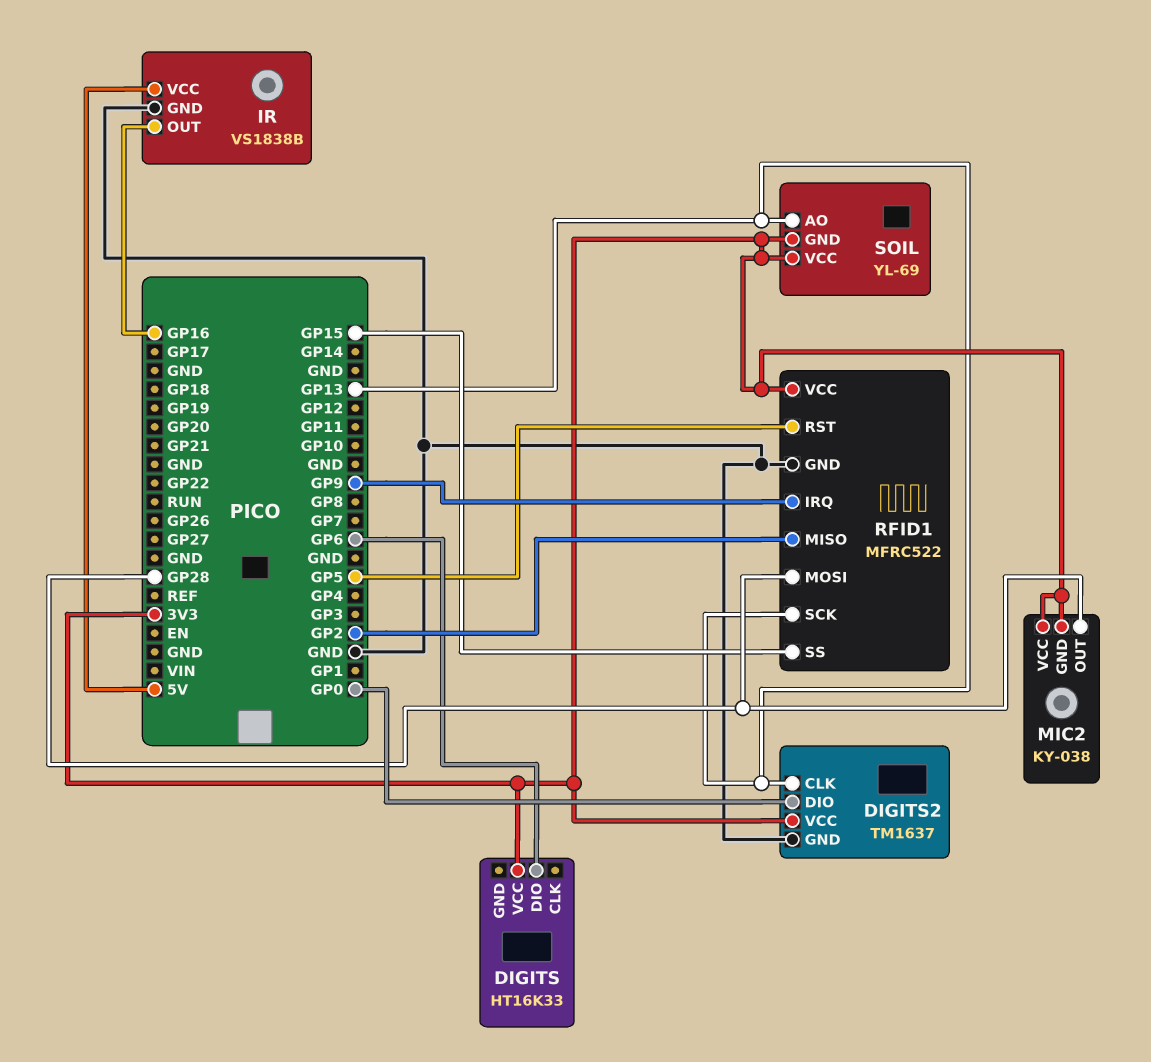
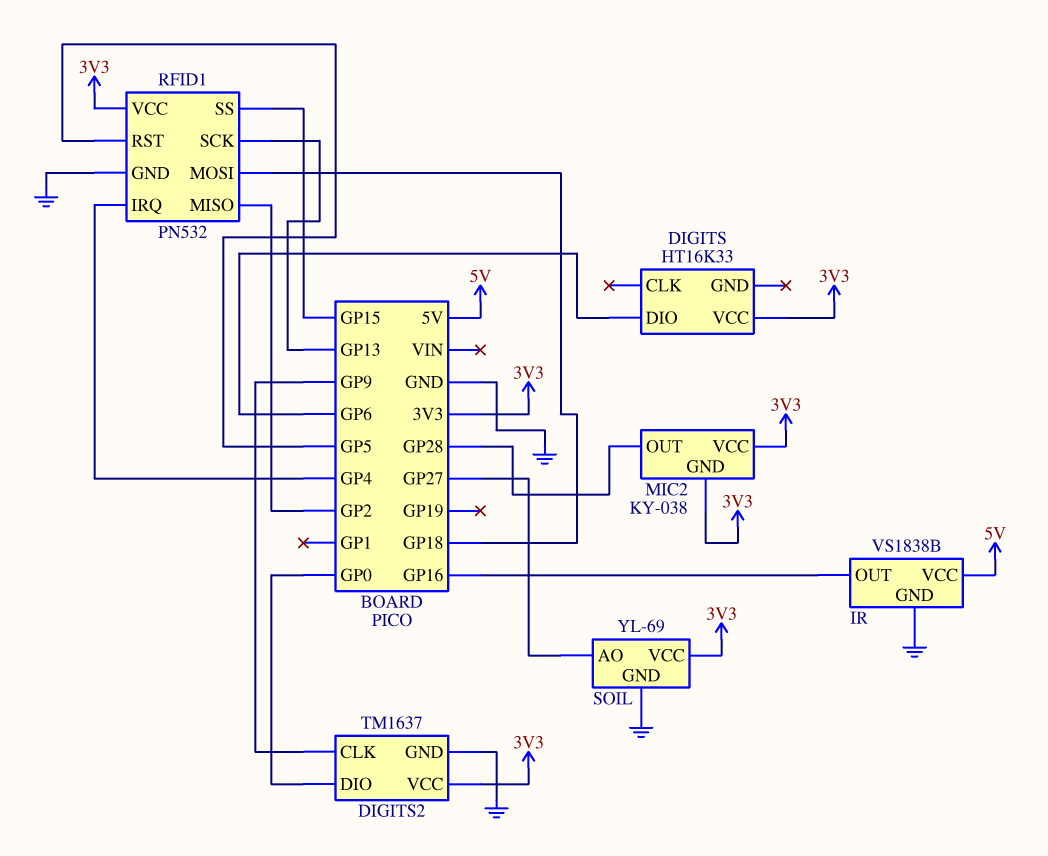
DIGITS2 pin CLK: GP13 -> GP9
RFID1: MFRC522 -> PN532
RFID1 pin IRQ: GP9 -> GP4
RFID1 pin MOSI: GP28 -> GP18
SOIL pin AO: GP13 -> GP27
SOIL pin GND: 3V3 -> GND

